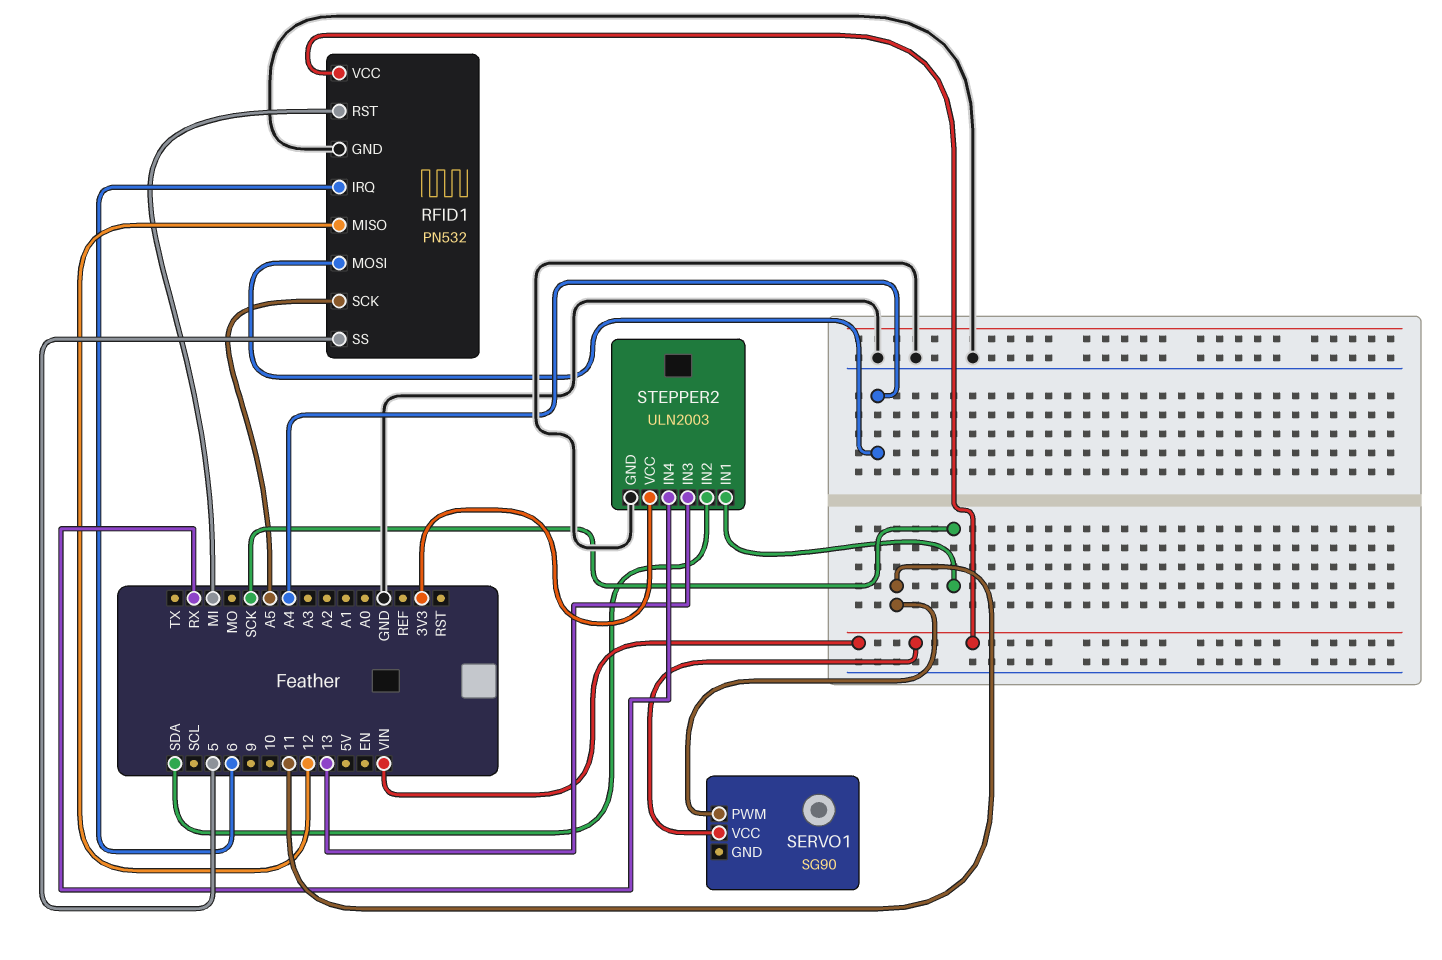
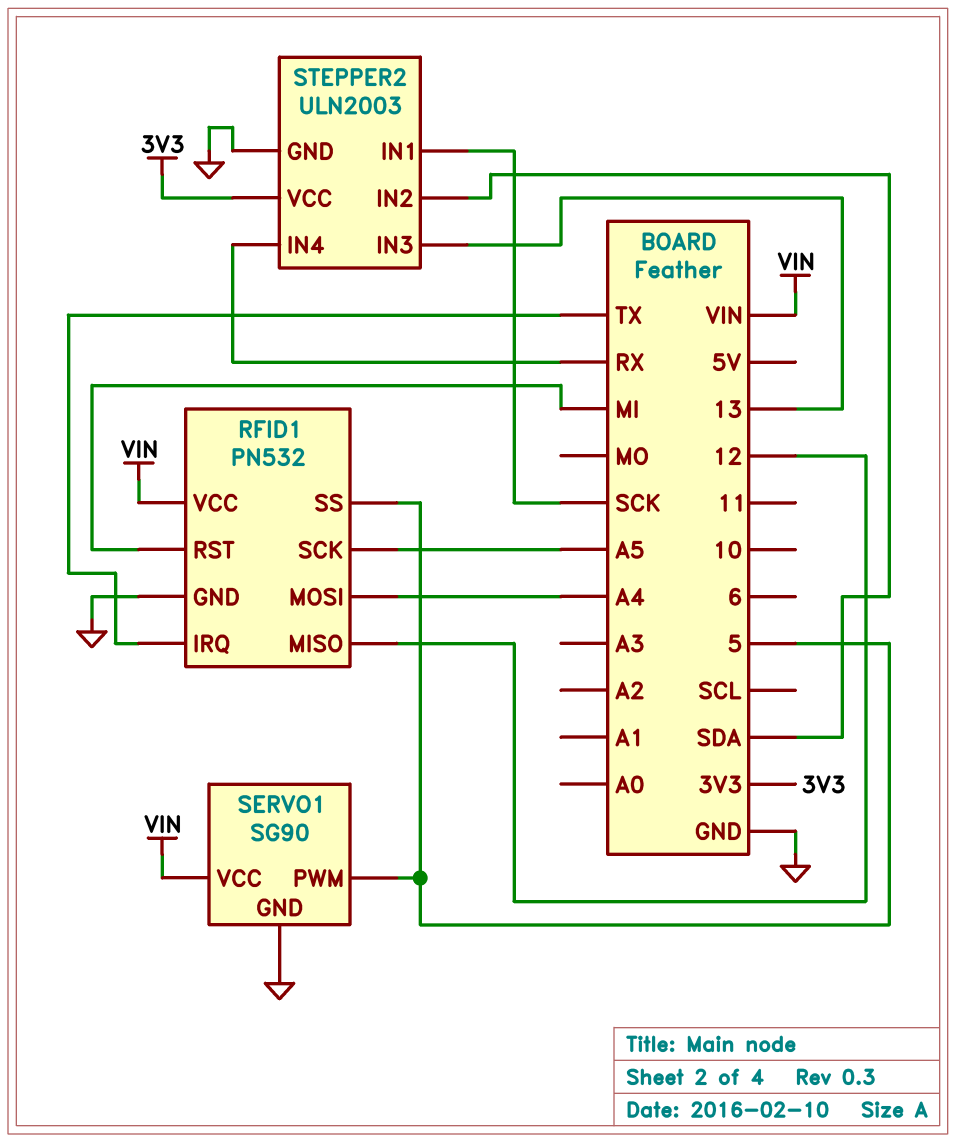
RFID1 pin IRQ: 6 -> TX
SERVO1 pin GND: none -> GND
SERVO1 pin PWM: 11 -> 5

